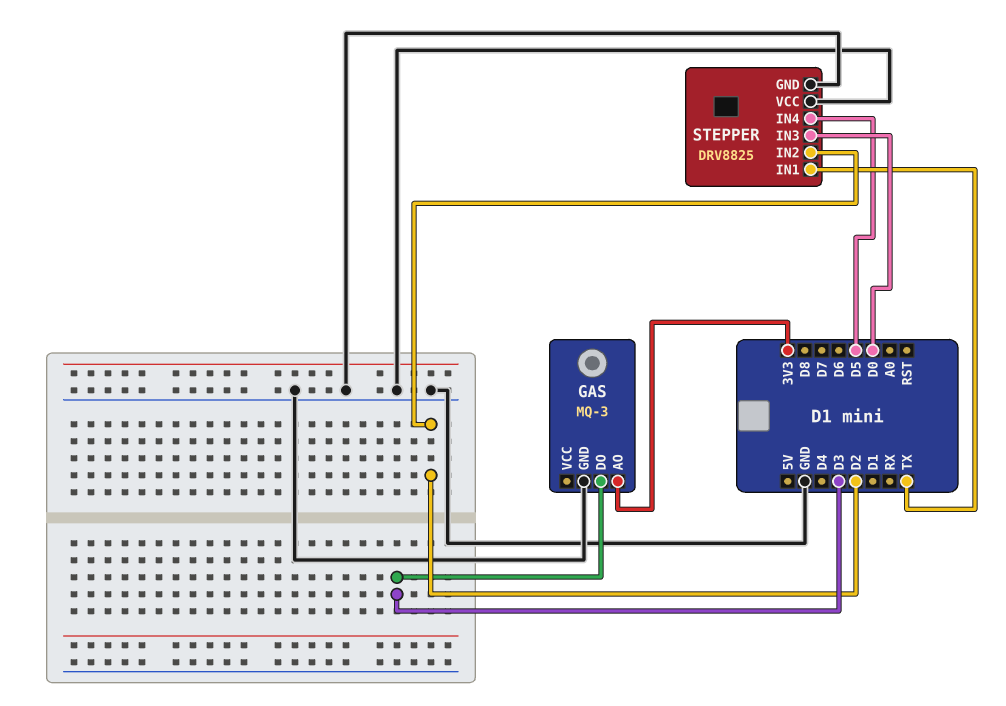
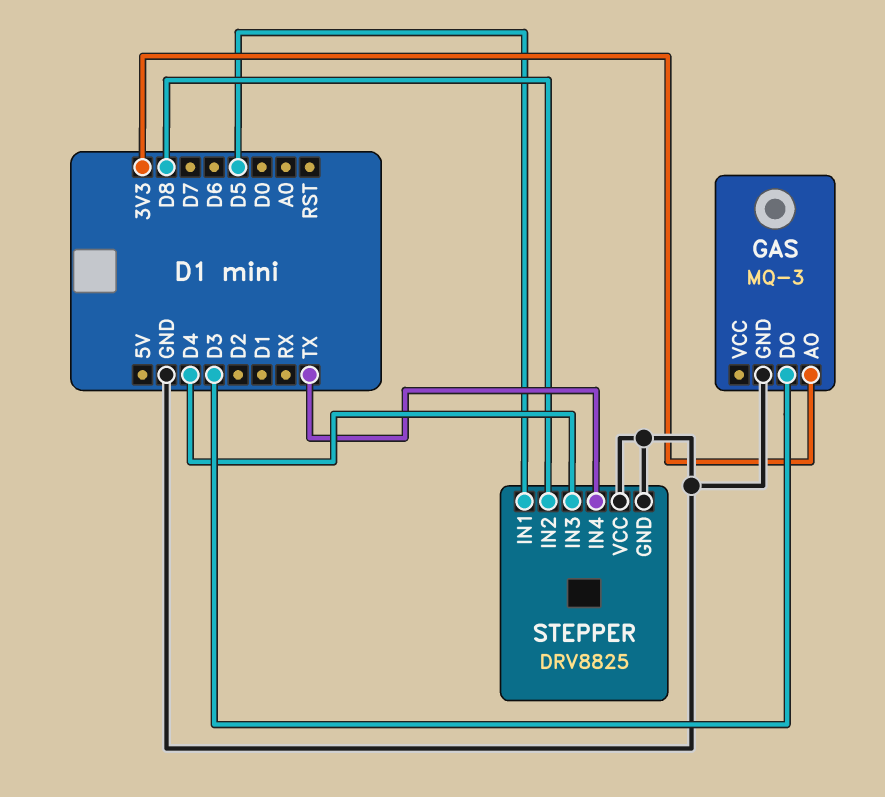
STEPPER pin IN1: TX -> D5
STEPPER pin IN2: D2 -> D8
STEPPER pin IN3: D0 -> D4
STEPPER pin IN4: D5 -> TX

